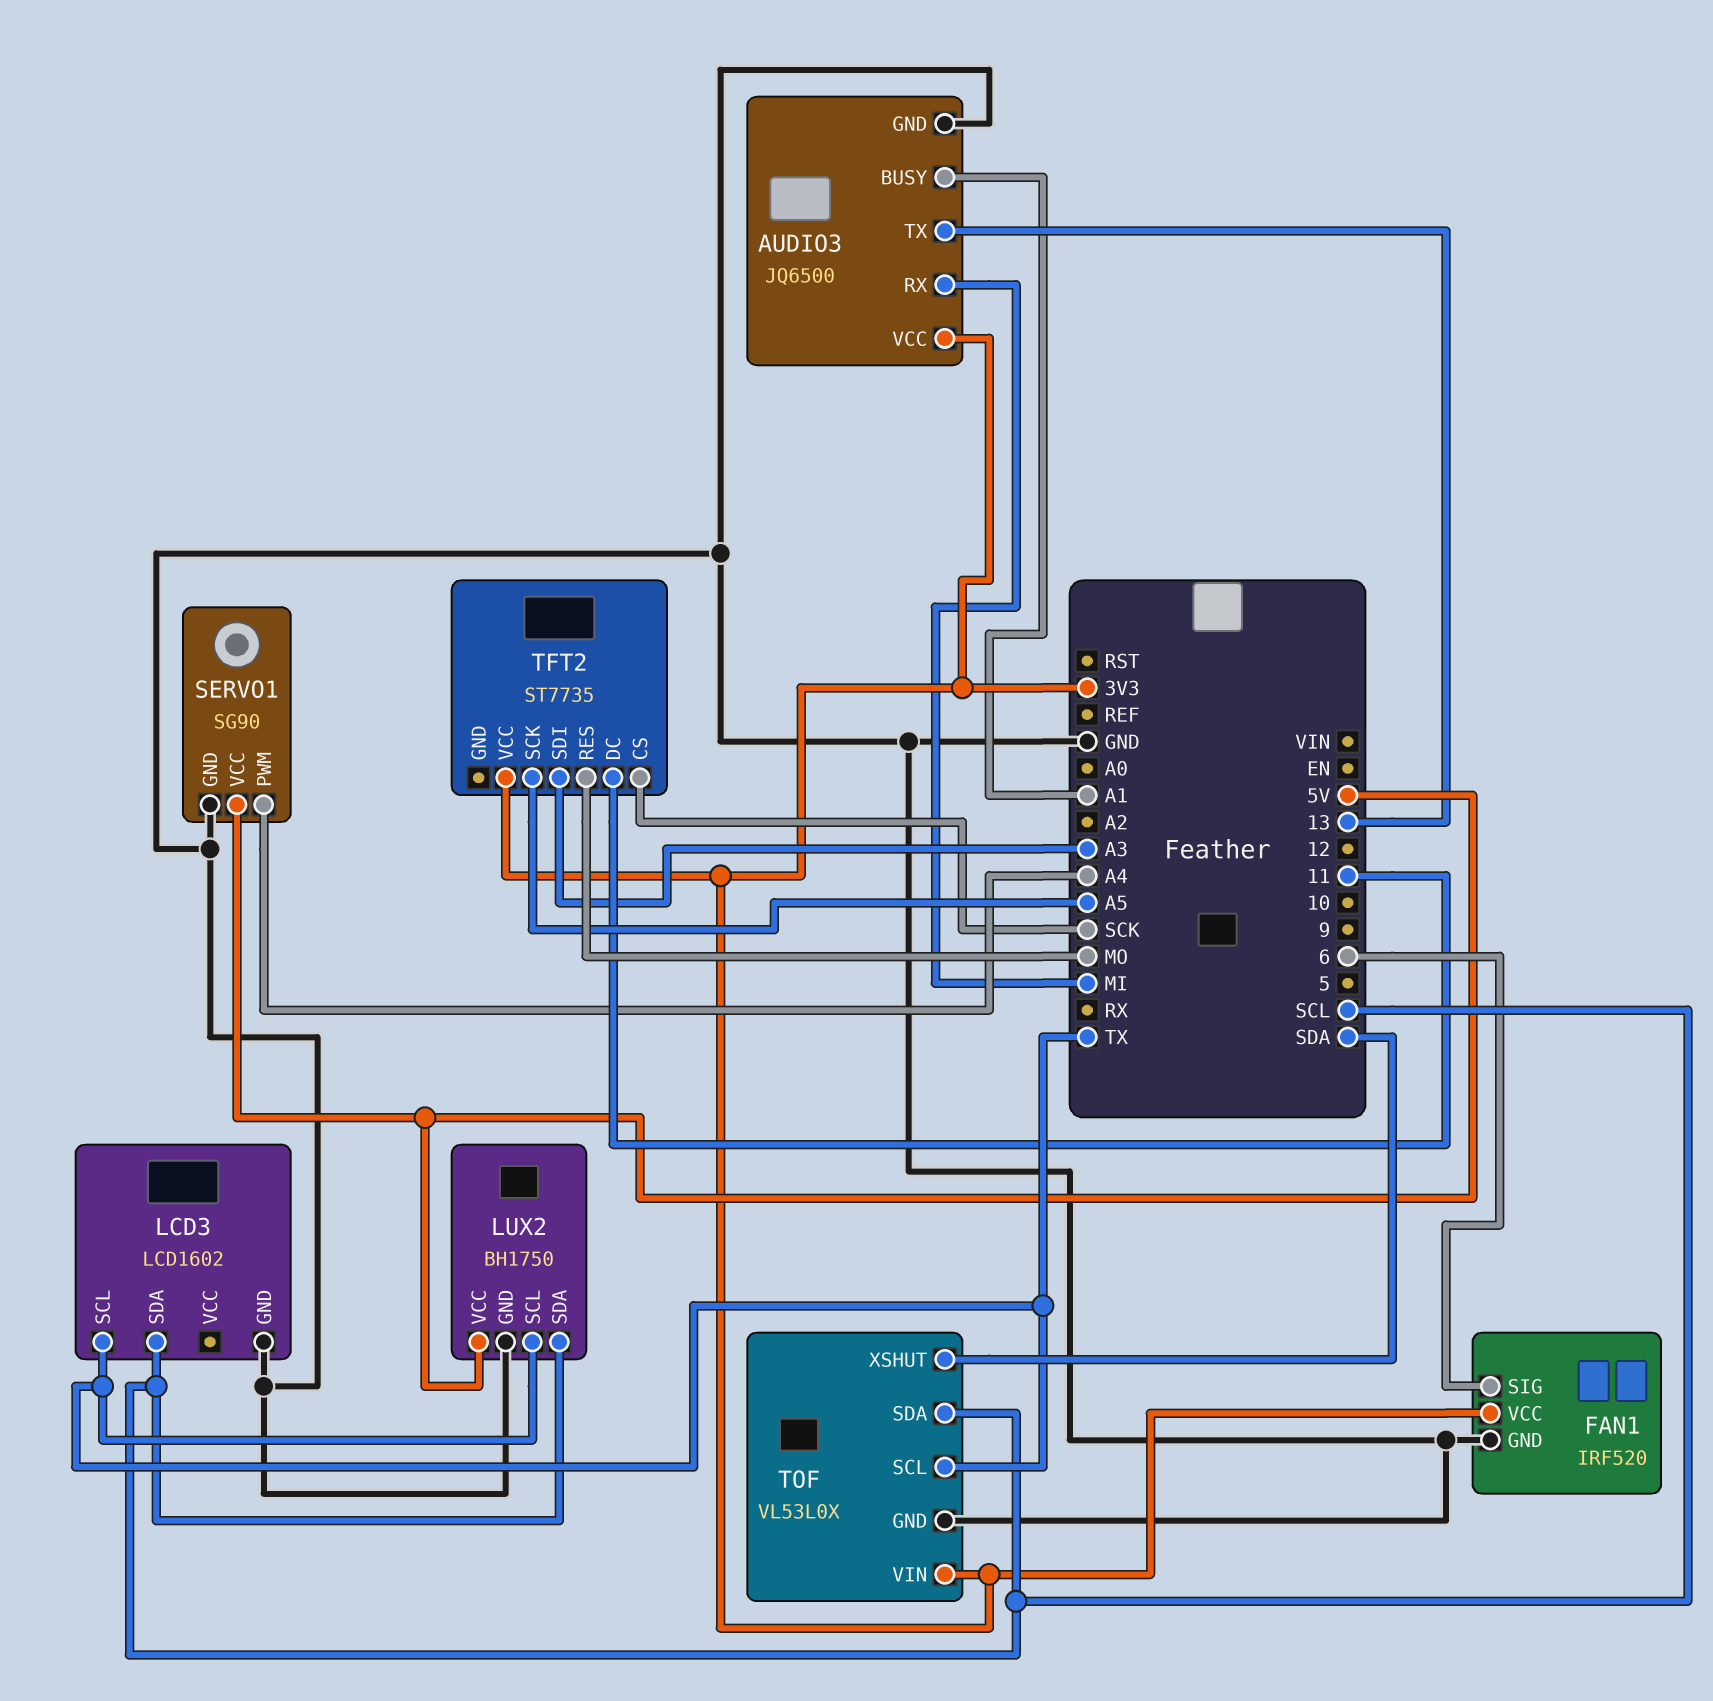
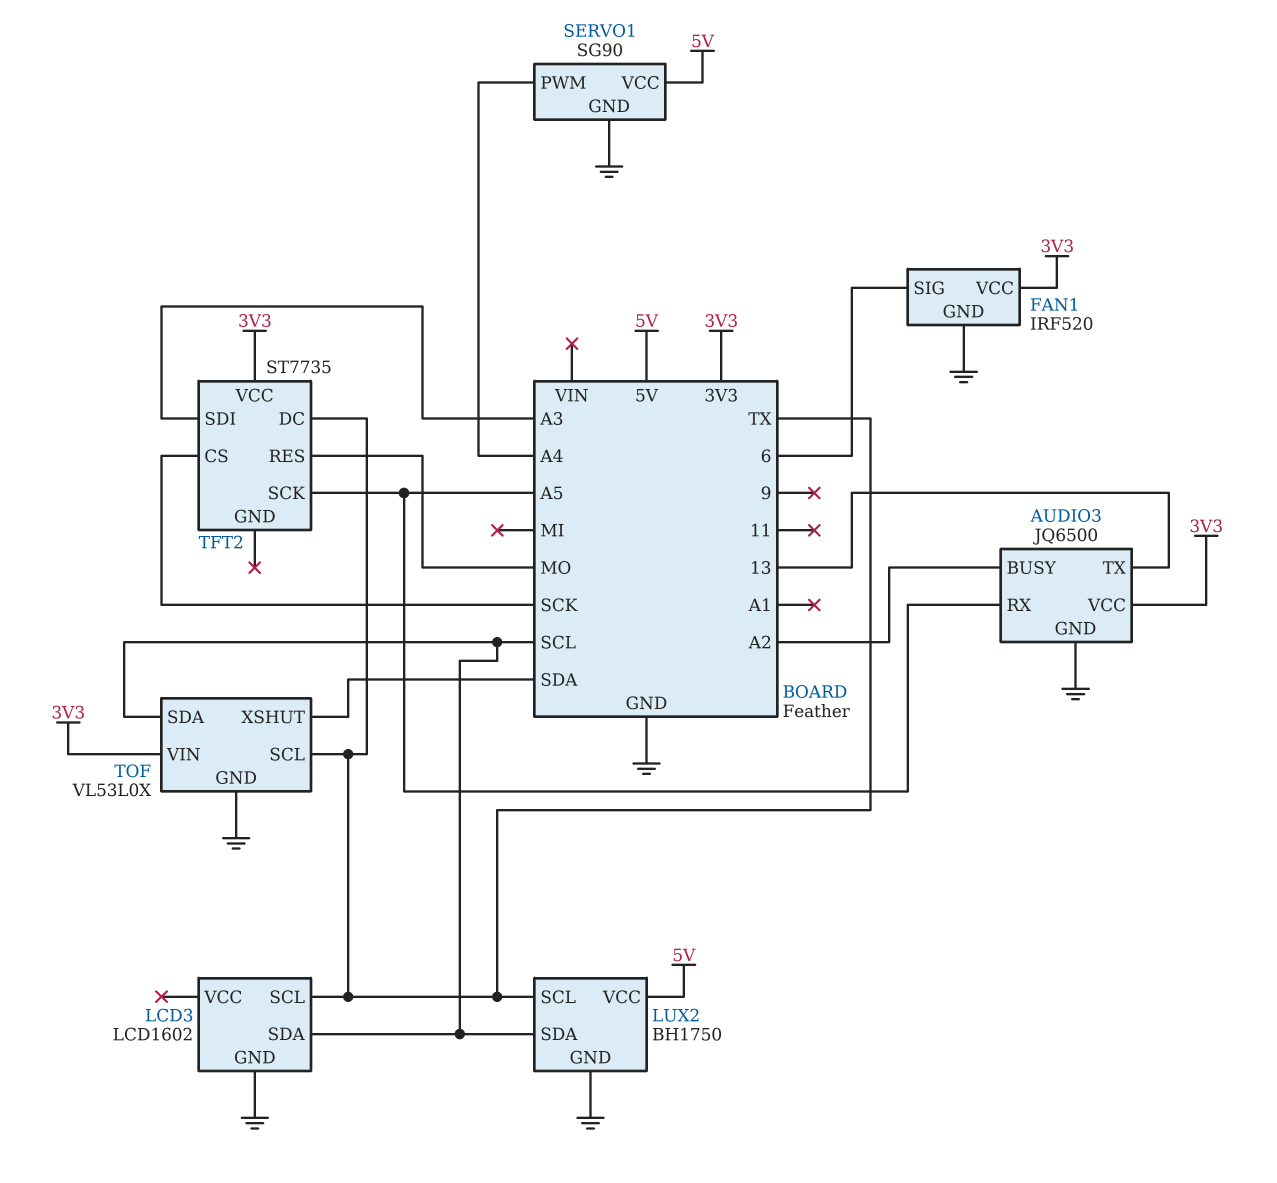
AUDIO3 pin BUSY: A1 -> A2
AUDIO3 pin RX: MI -> A5
TFT2 pin DC: 11 -> TX

